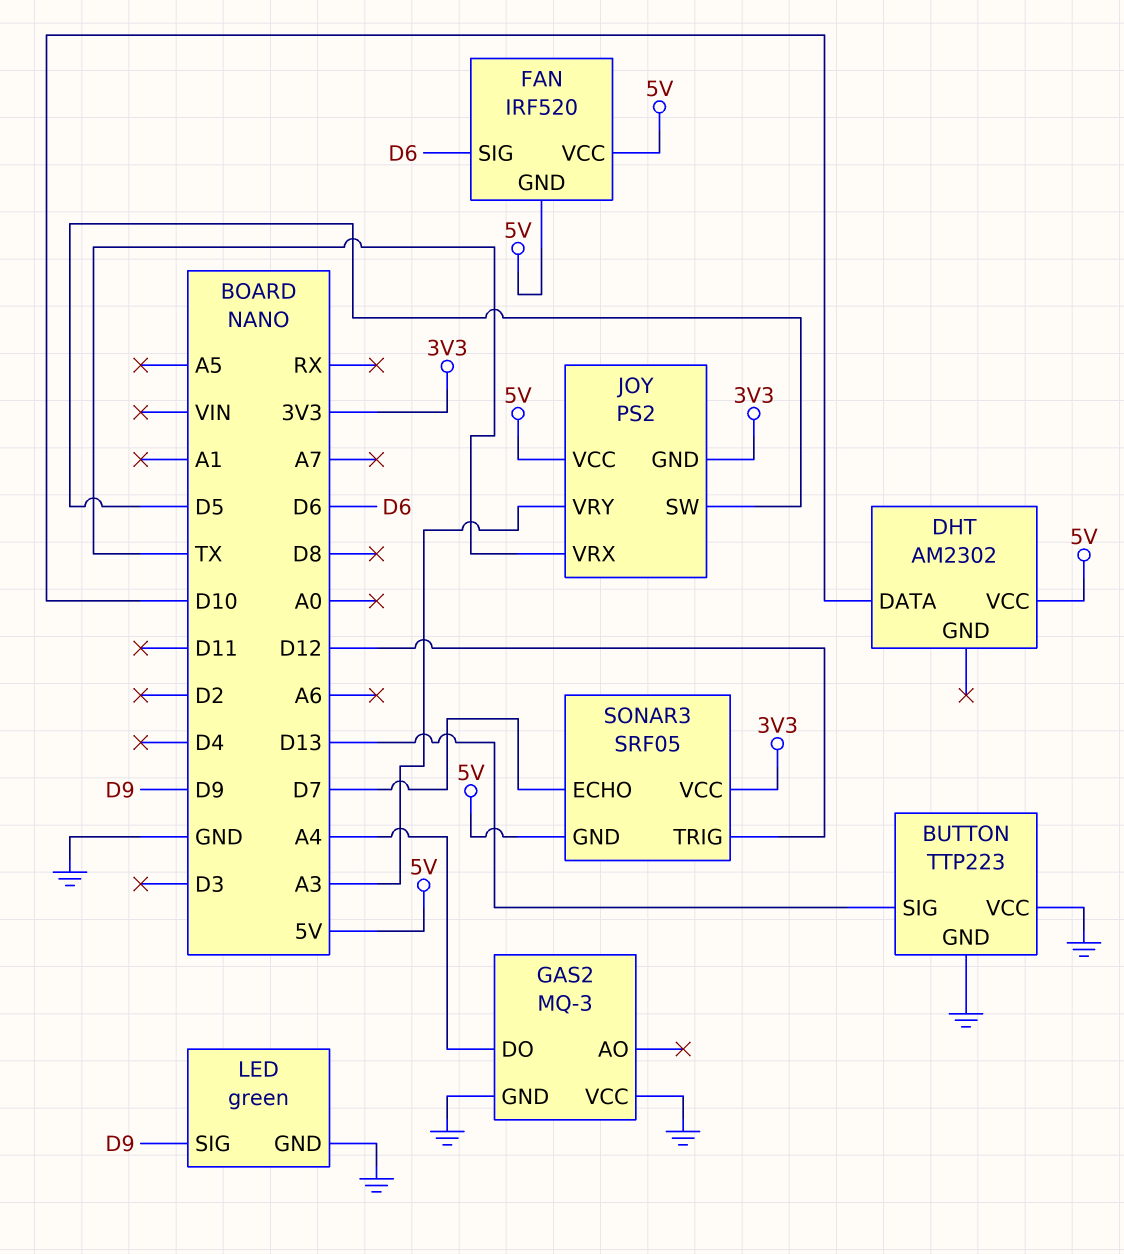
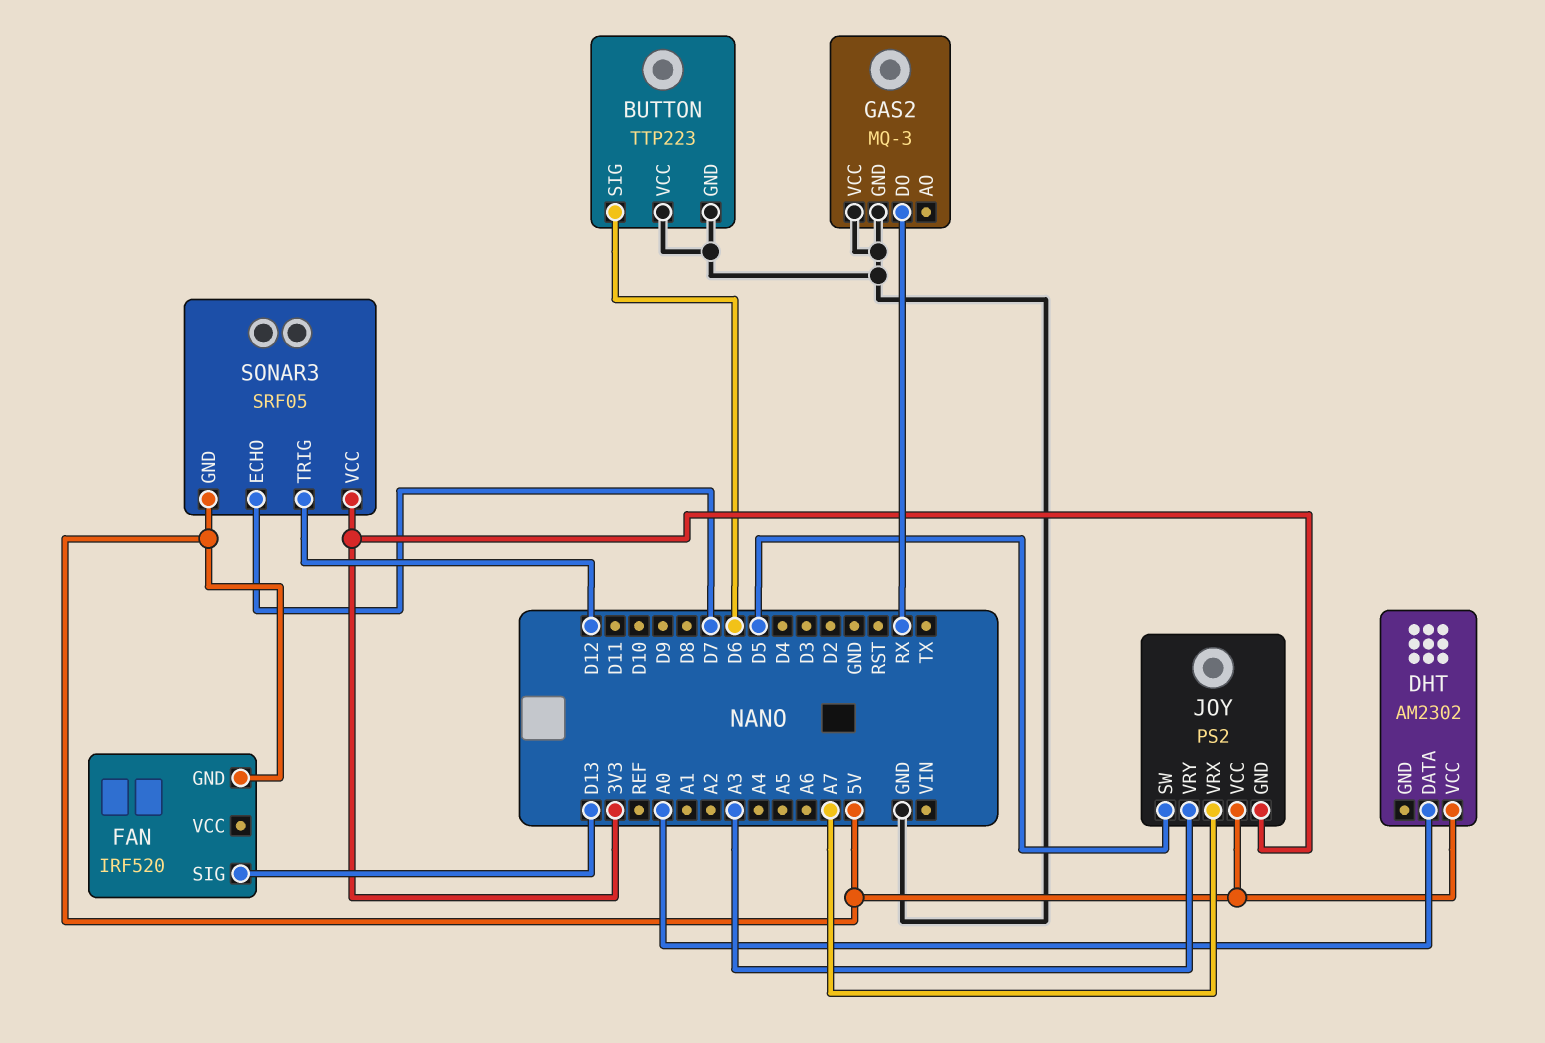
BUTTON pin SIG: D13 -> D6
DHT pin DATA: D10 -> A0
FAN pin SIG: D6 -> D13
FAN pin VCC: 5V -> none
GAS2 pin DO: A4 -> RX
JOY pin VRX: TX -> A7
LED: green -> none
LED pin GND: GND -> none
LED pin SIG: D9 -> none

